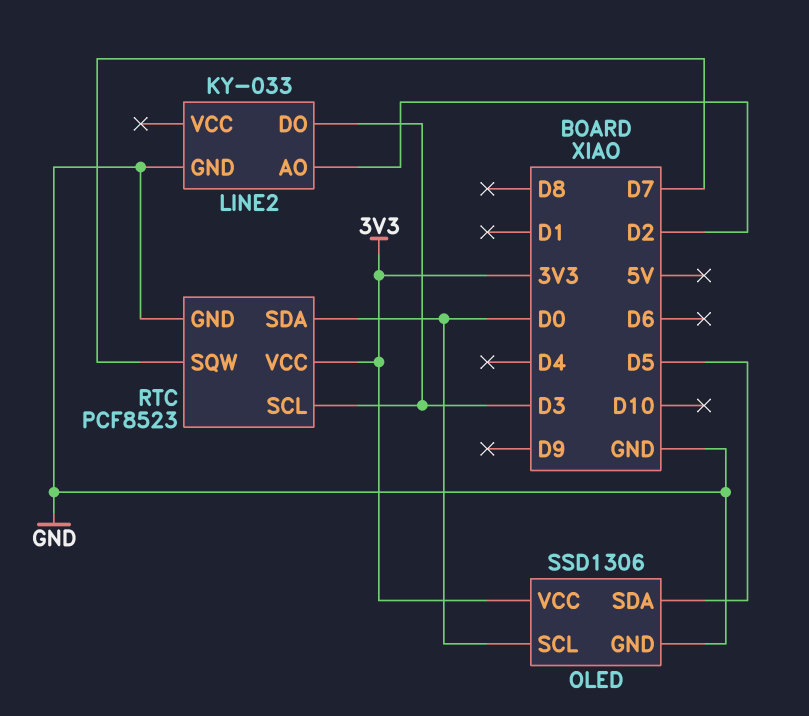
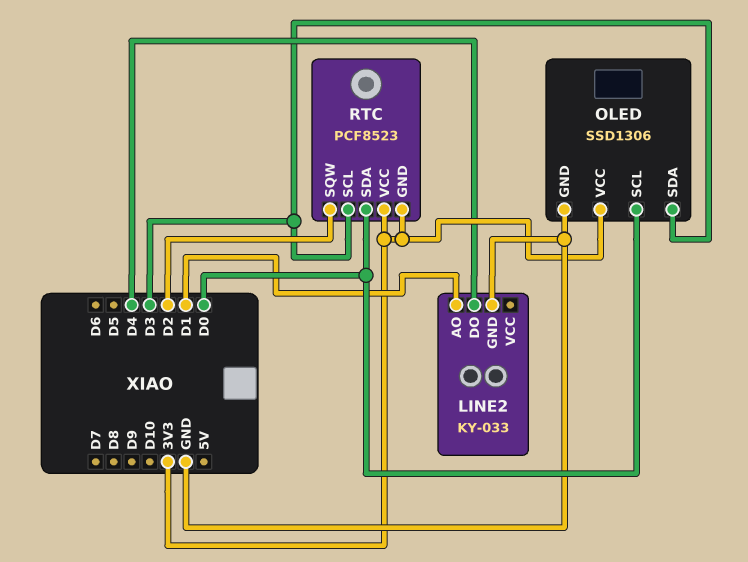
LINE2 pin AO: D2 -> D1
LINE2 pin DO: D3 -> D4
OLED pin SDA: D5 -> D3
RTC pin GND: GND -> 3V3
RTC pin SQW: D7 -> D2

